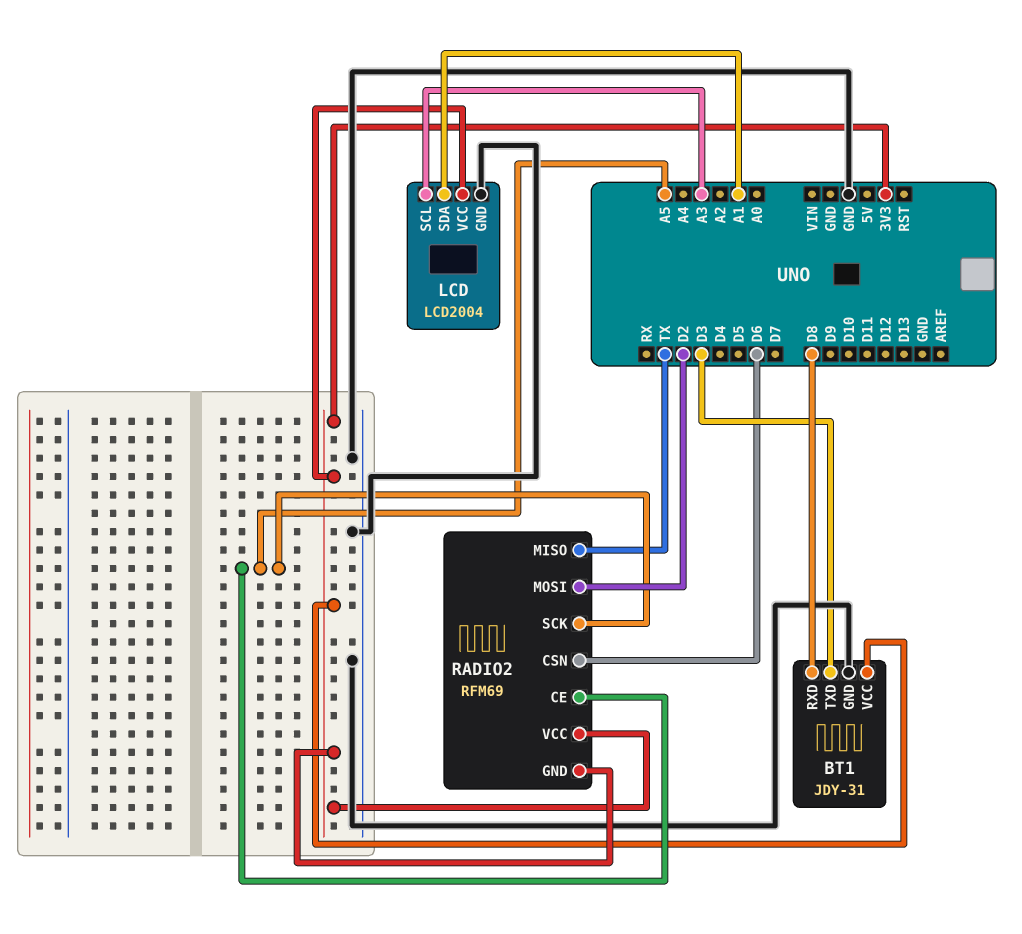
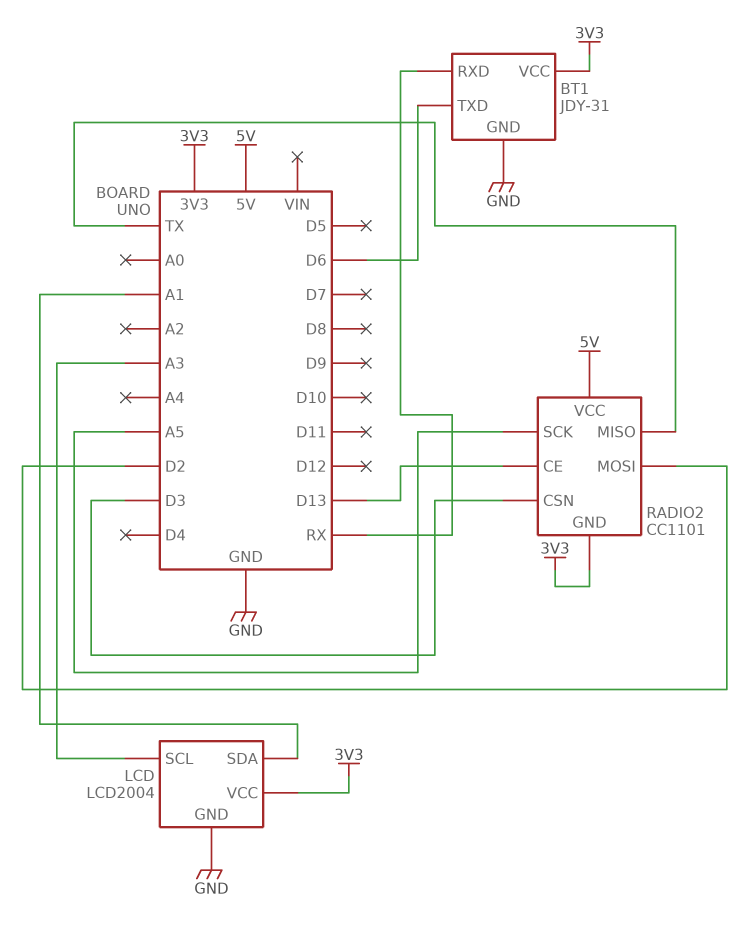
BT1 pin RXD: D8 -> RX
BT1 pin TXD: D3 -> D6
RADIO2: RFM69 -> CC1101
RADIO2 pin CE: A5 -> D13
RADIO2 pin CSN: D6 -> D3
RADIO2 pin VCC: 3V3 -> 5V

